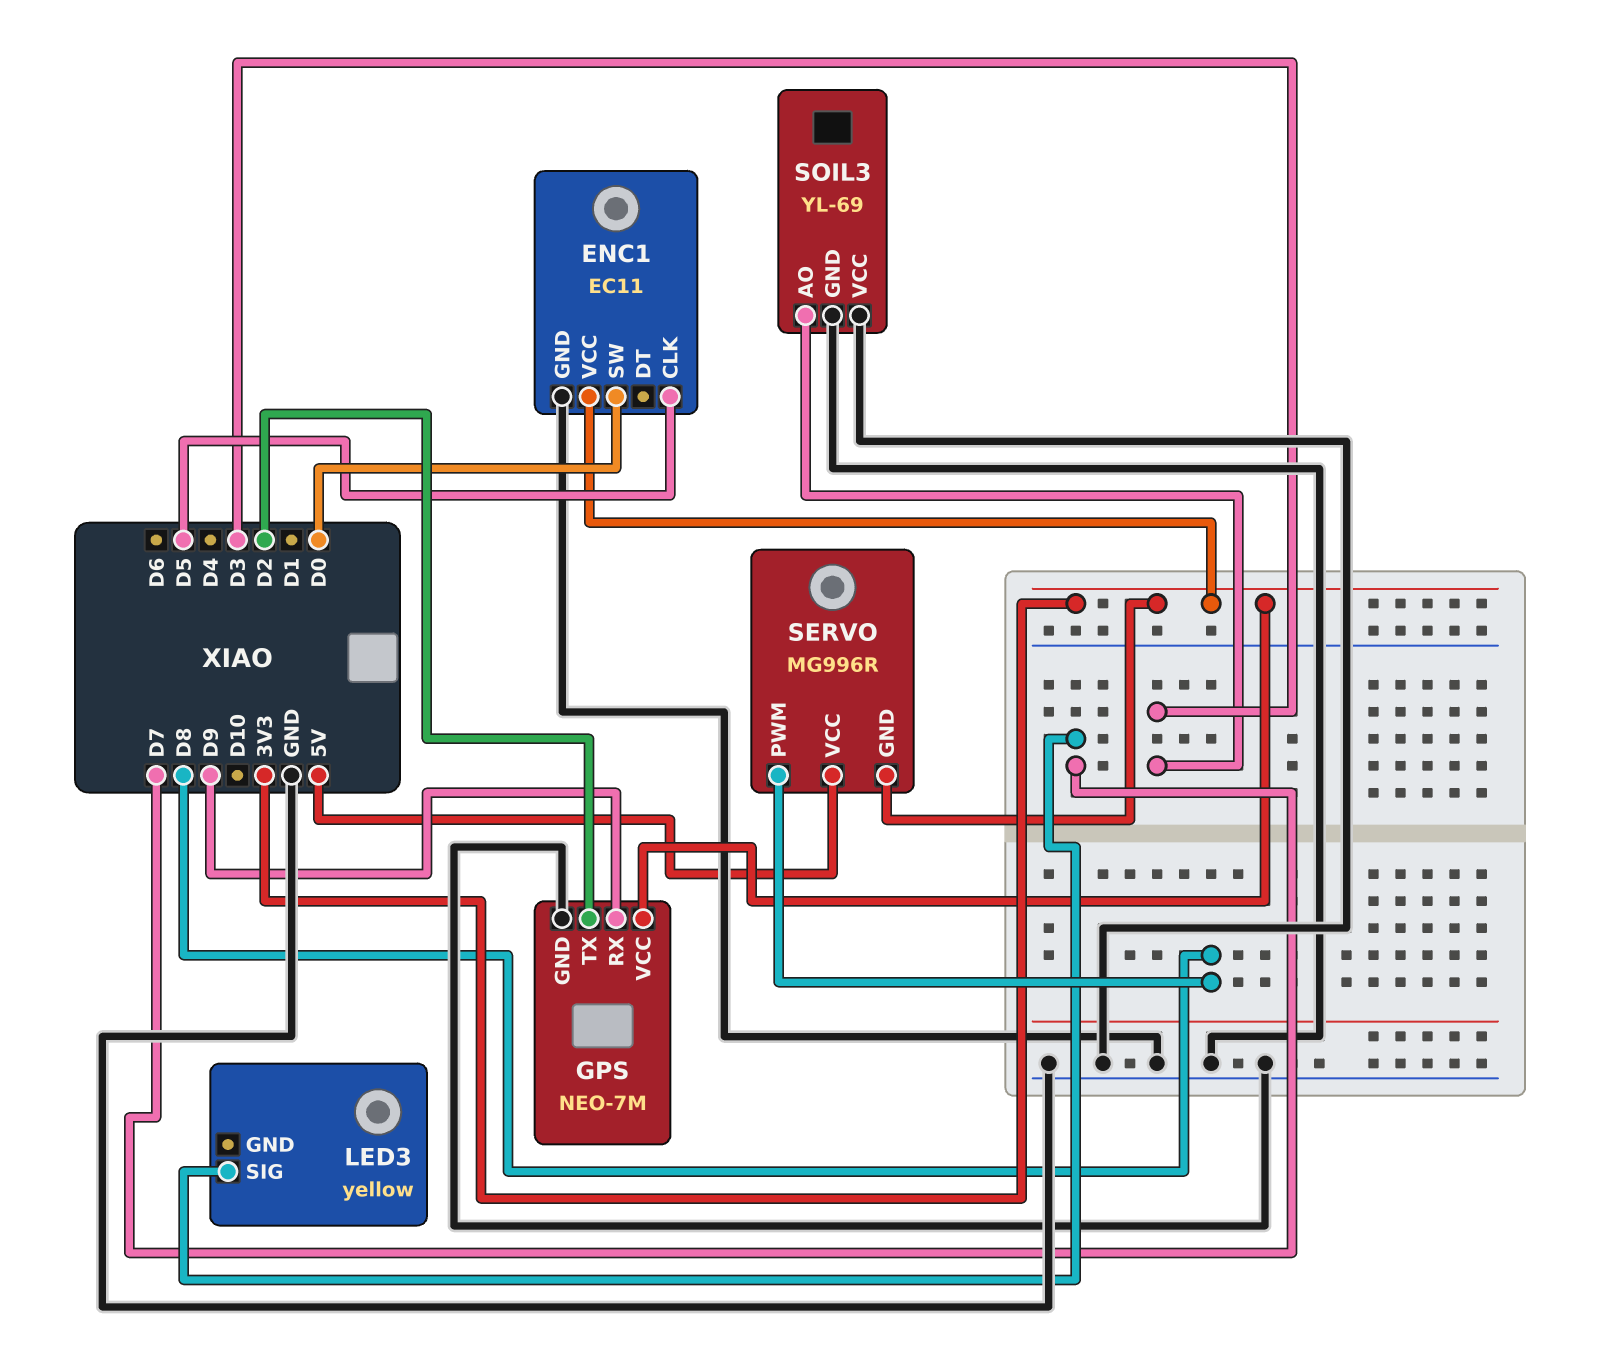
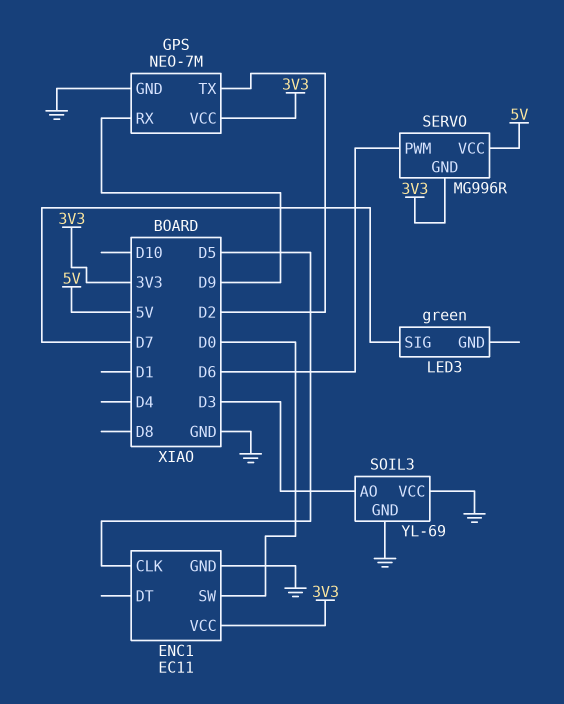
LED3: yellow -> green
SERVO pin PWM: D8 -> D6

